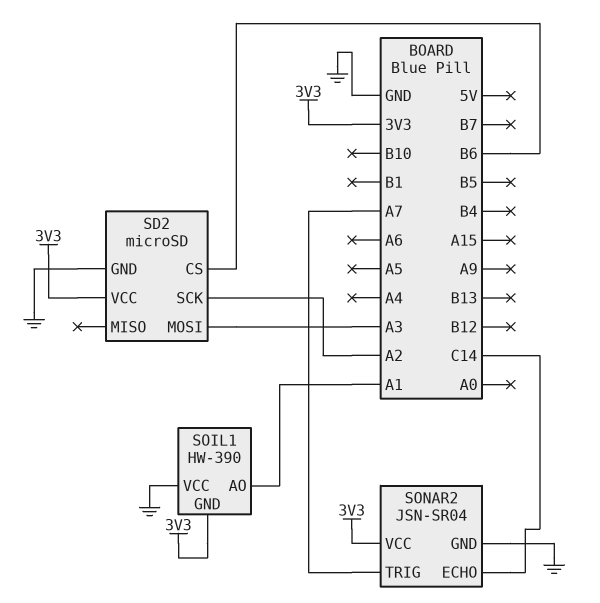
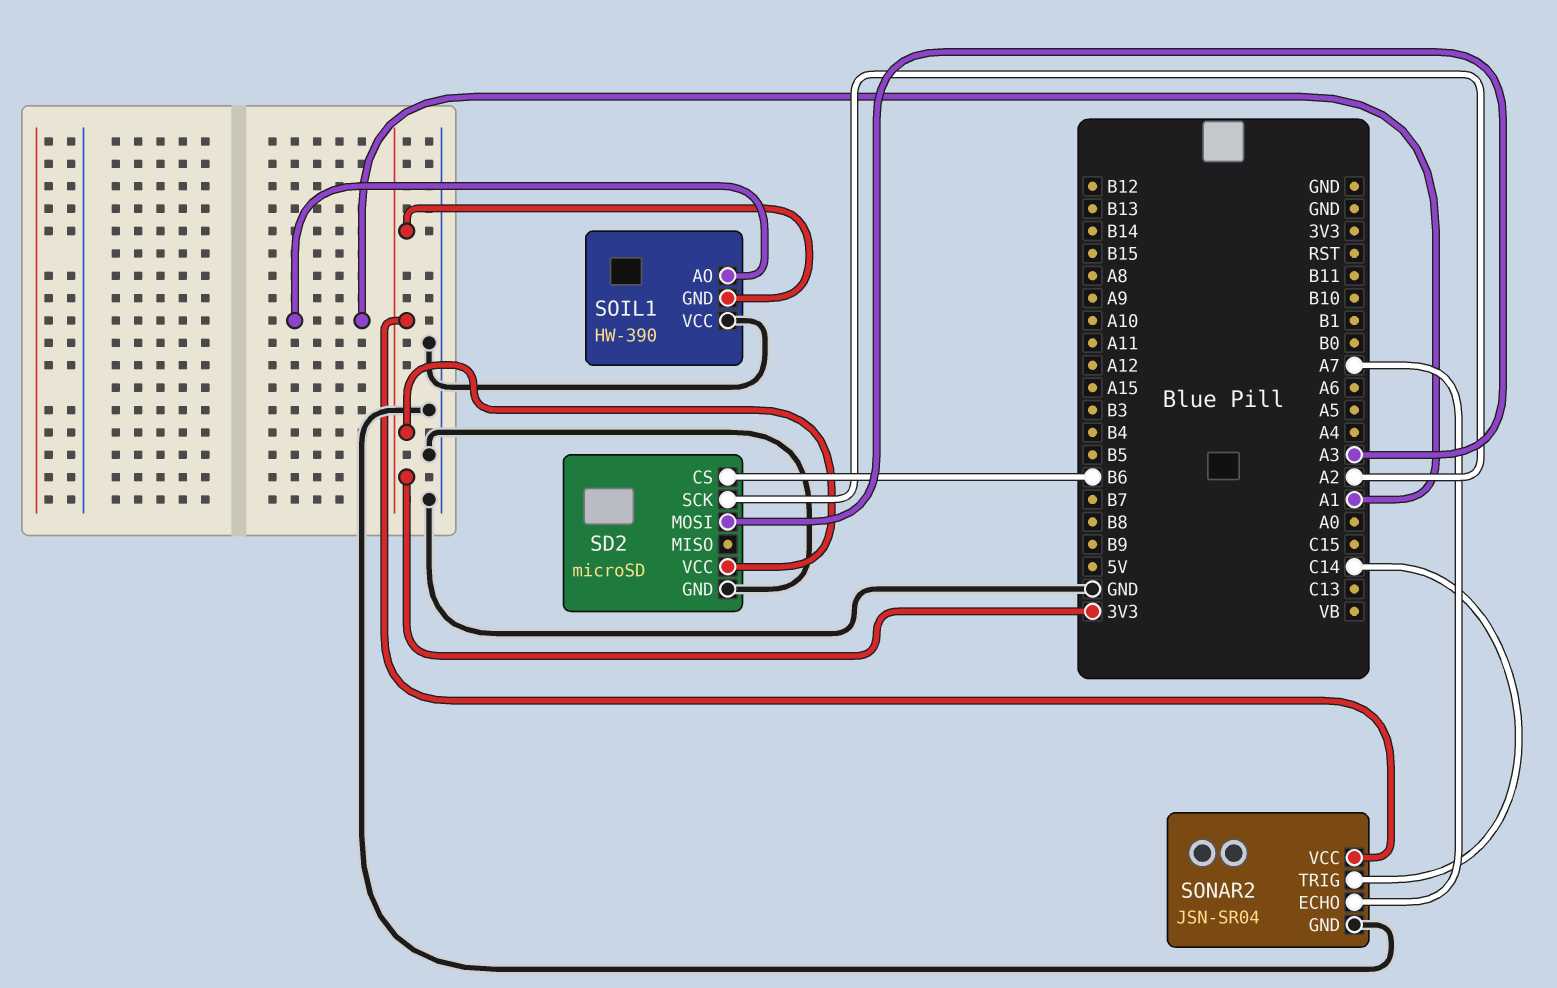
SONAR2 pin ECHO: C14 -> A7
SONAR2 pin TRIG: A7 -> C14

